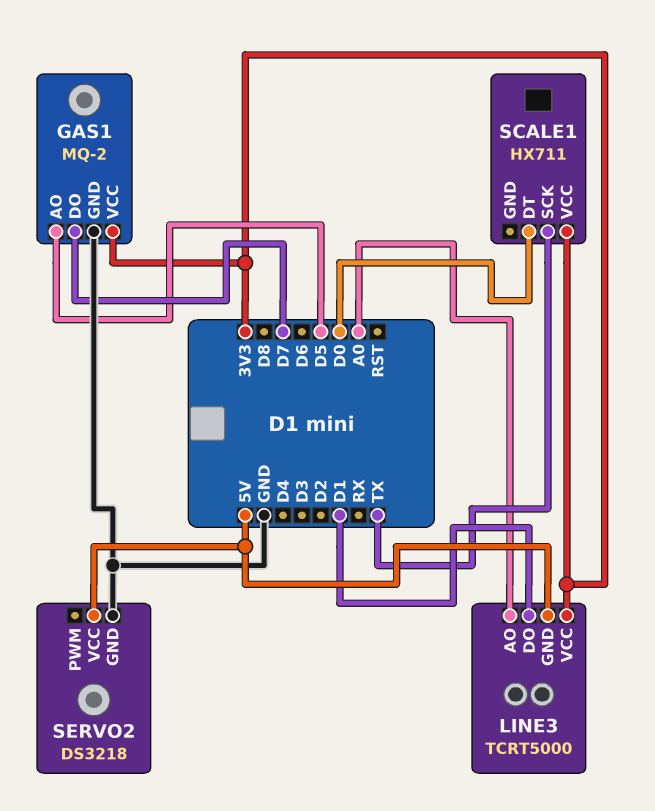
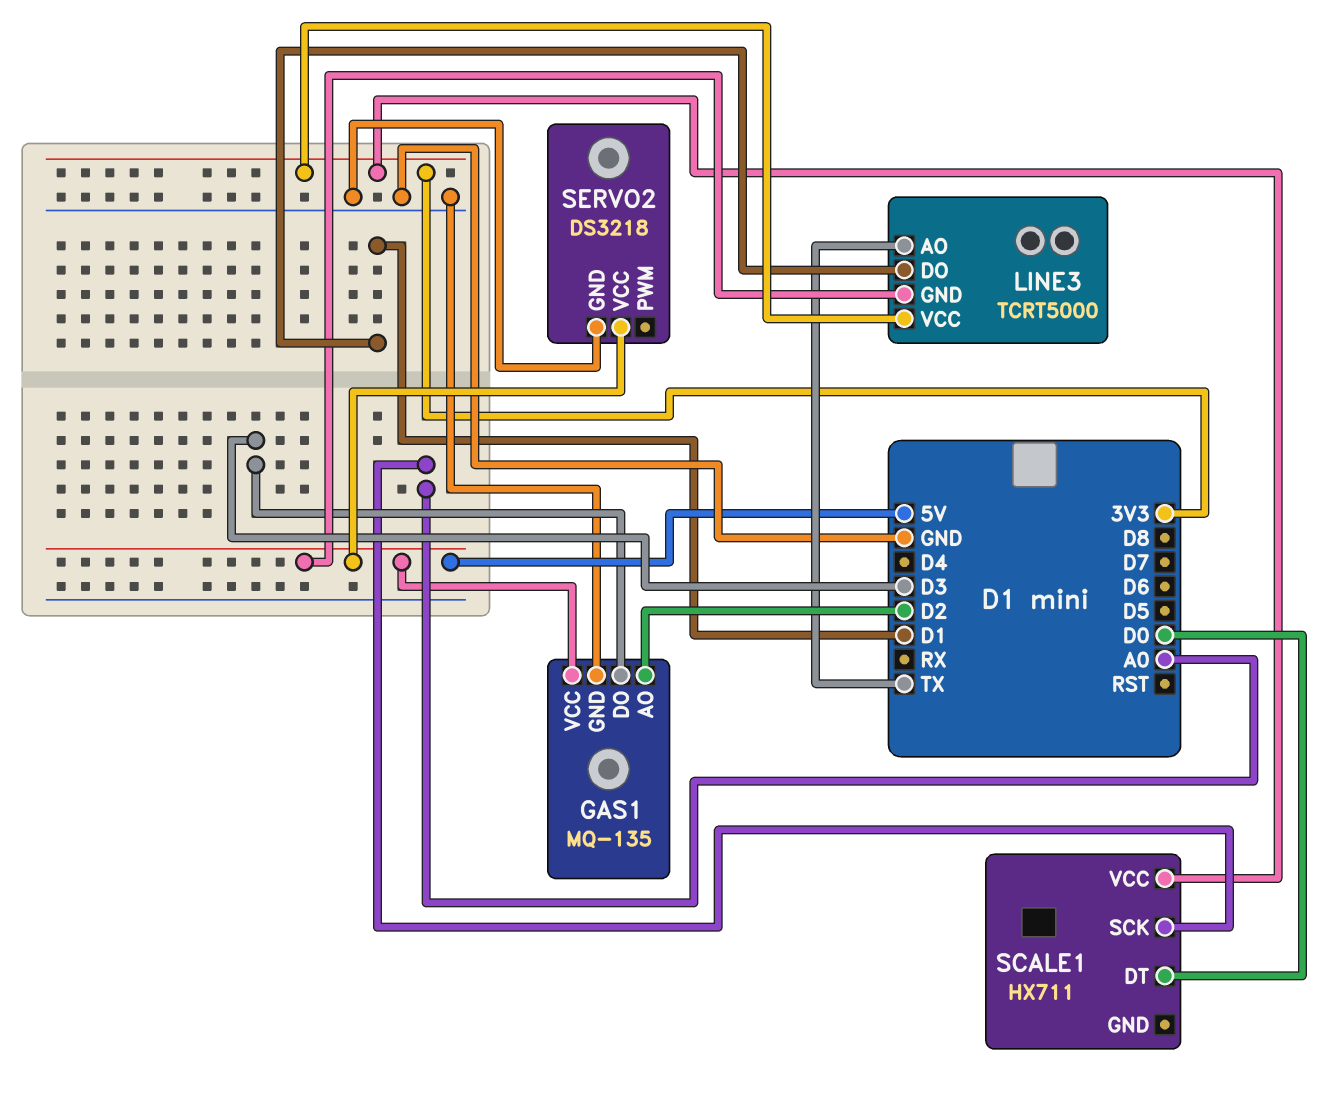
GAS1: MQ-2 -> MQ-135
GAS1 pin AO: D5 -> D2
GAS1 pin DO: D7 -> D3
GAS1 pin VCC: 3V3 -> 5V
LINE3 pin AO: A0 -> TX
SCALE1 pin SCK: TX -> A0

